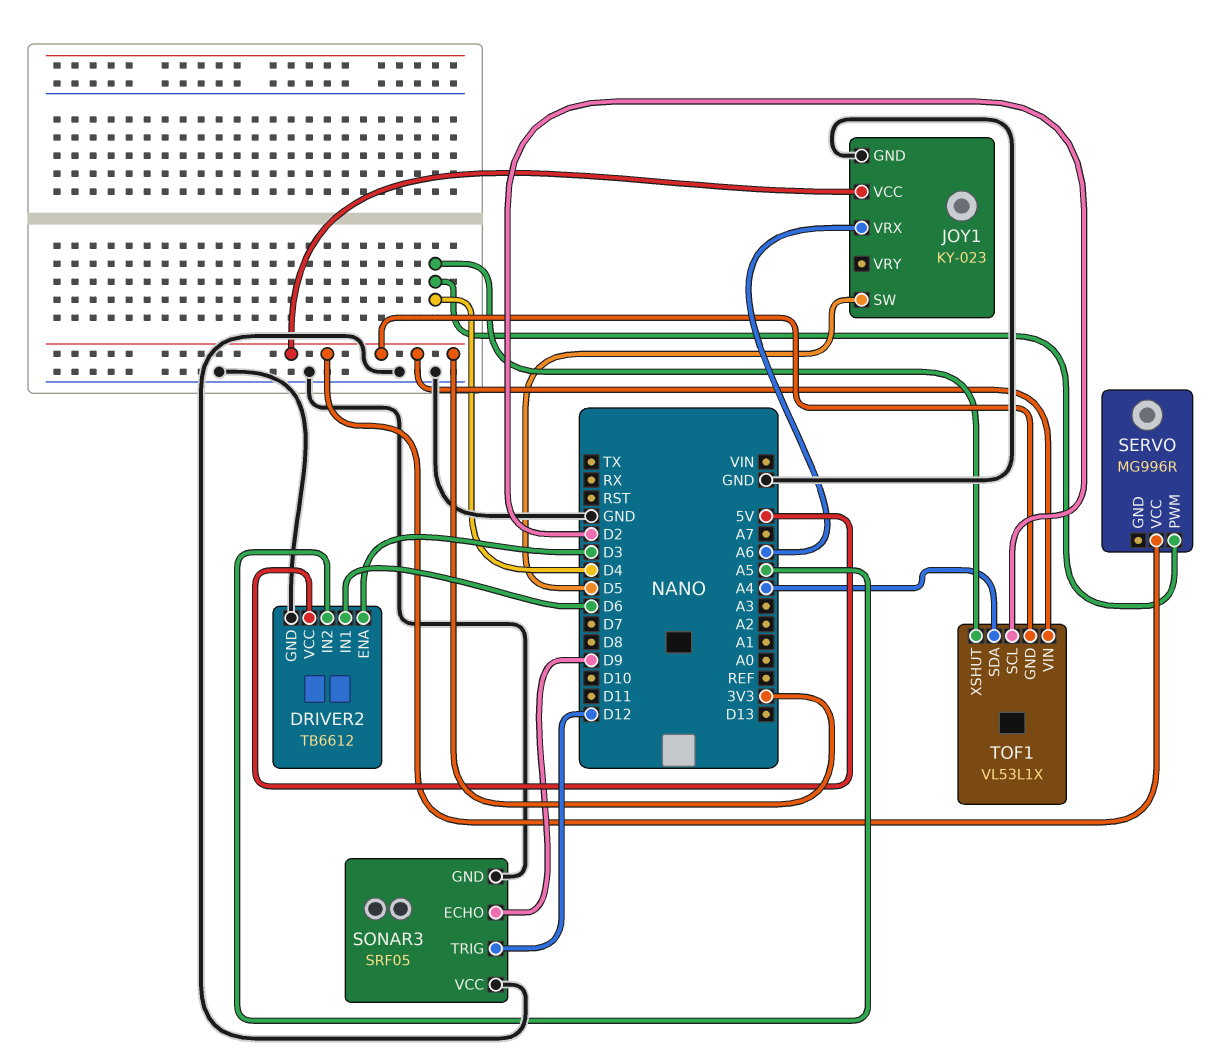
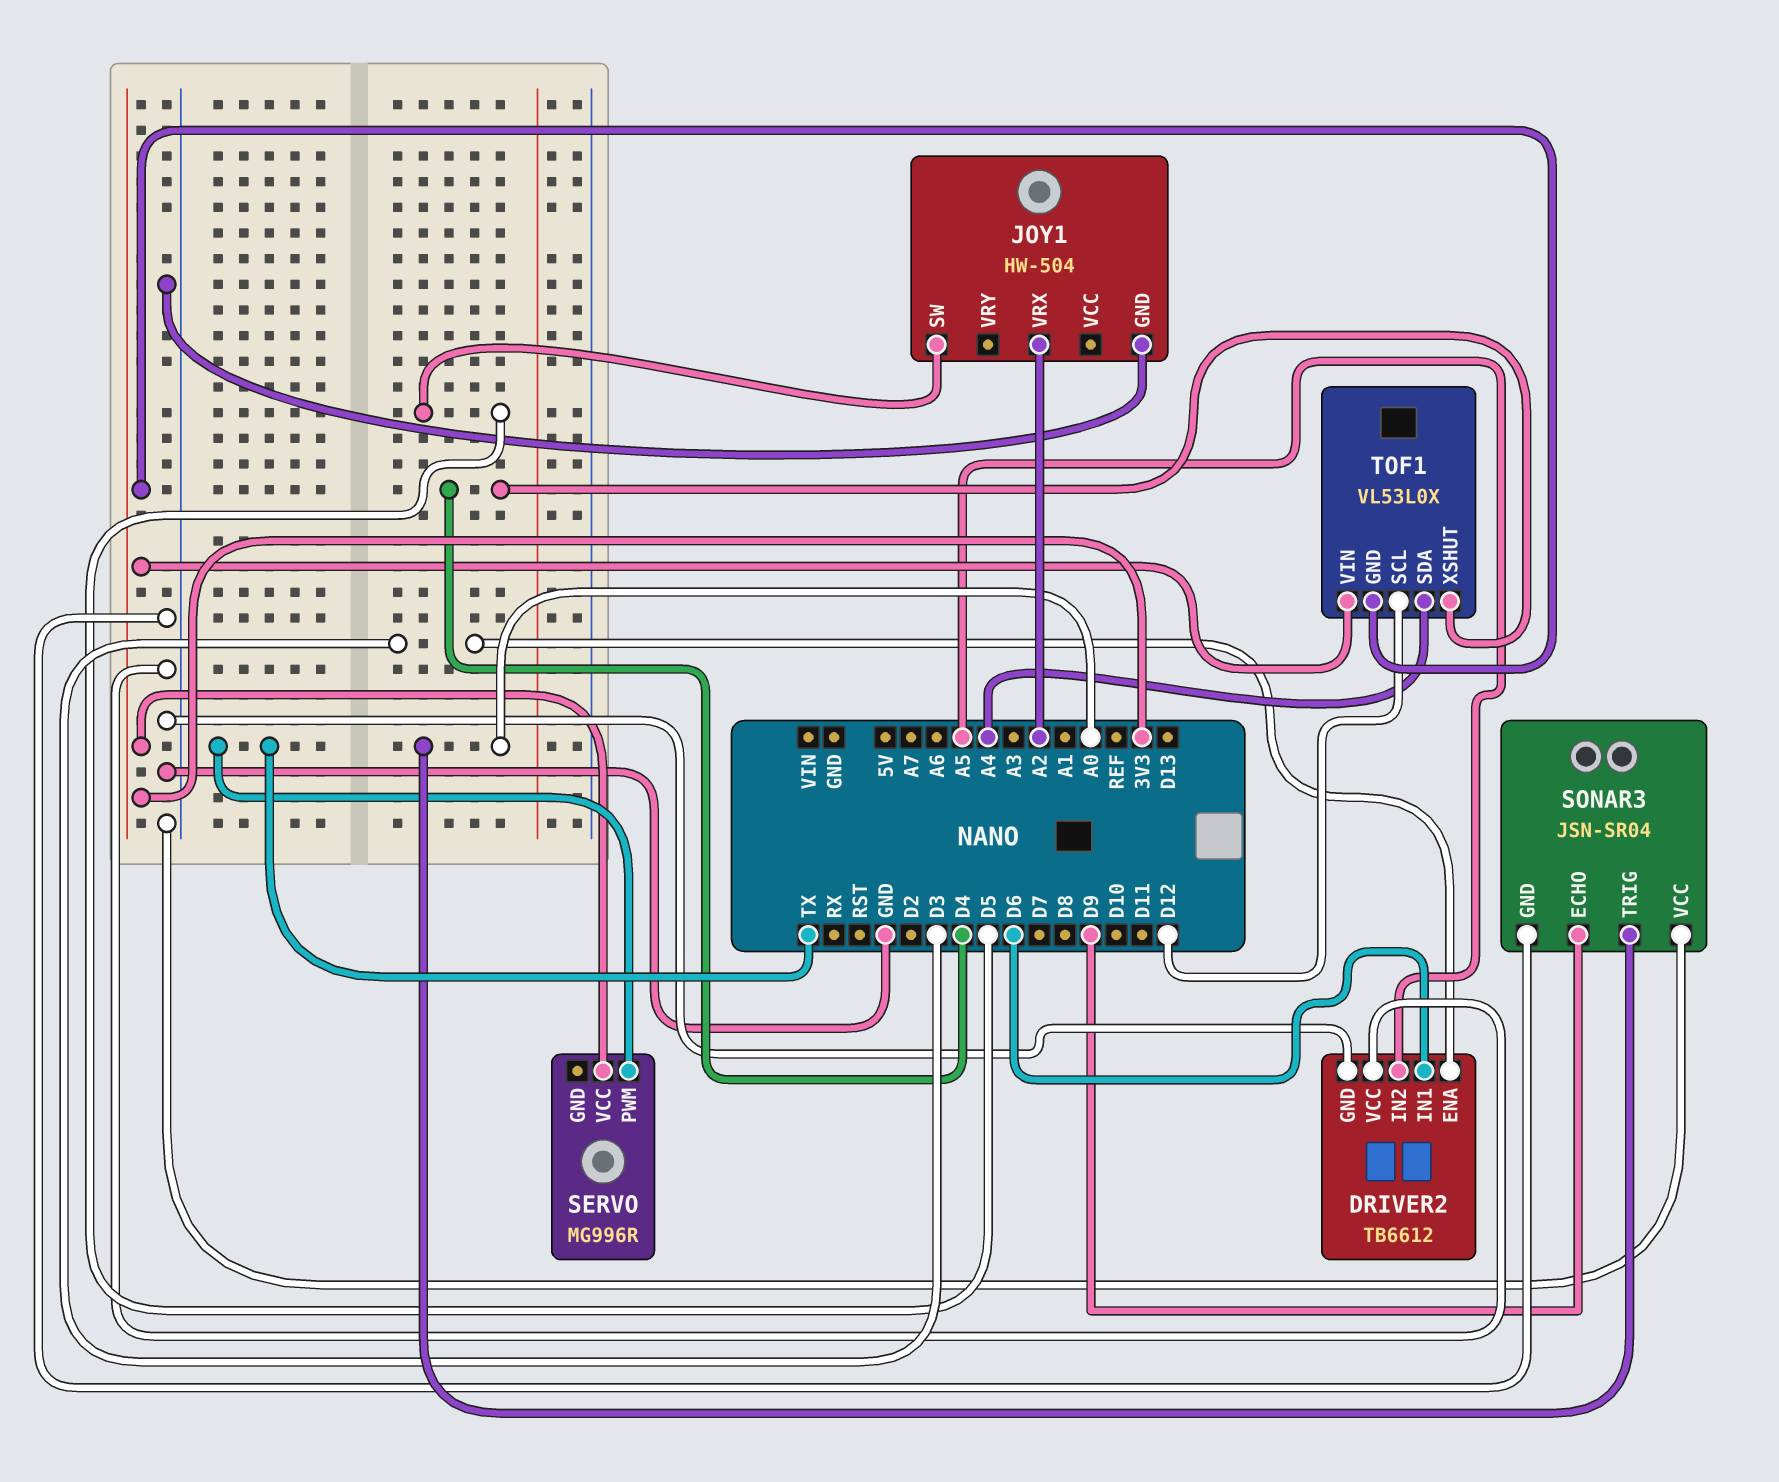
DRIVER2 pin VCC: 5V -> GND
JOY1: KY-023 -> HW-504
JOY1 pin VCC: 3V3 -> none
JOY1 pin VRX: A6 -> A2
SERVO pin PWM: D4 -> TX
SONAR3: SRF05 -> JSN-SR04
SONAR3 pin TRIG: D12 -> A0
TOF1: VL53L1X -> VL53L0X
TOF1 pin SCL: D2 -> D12

